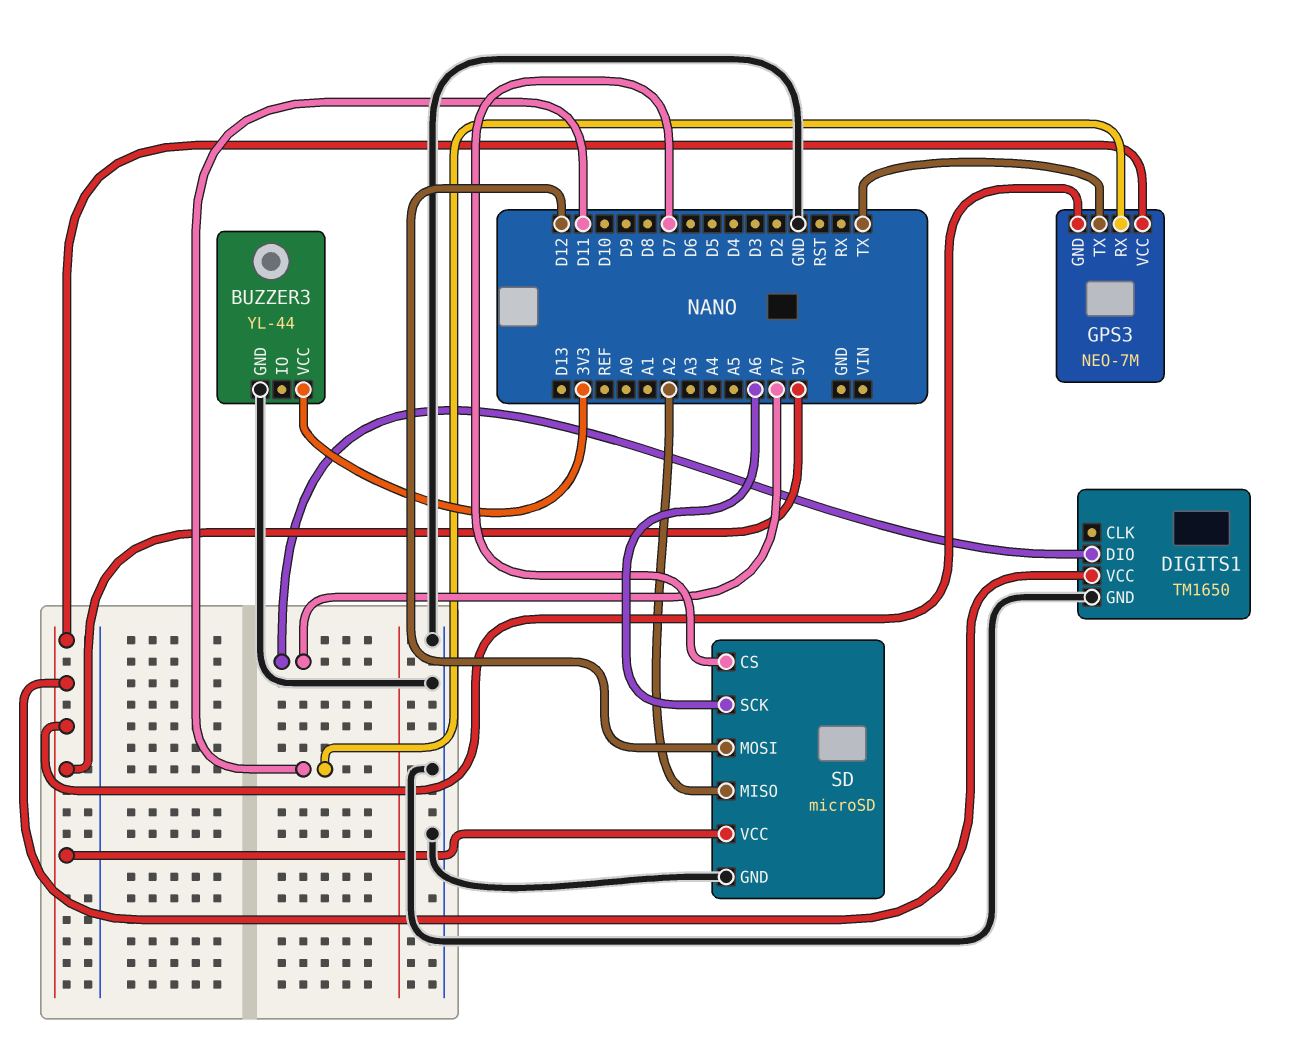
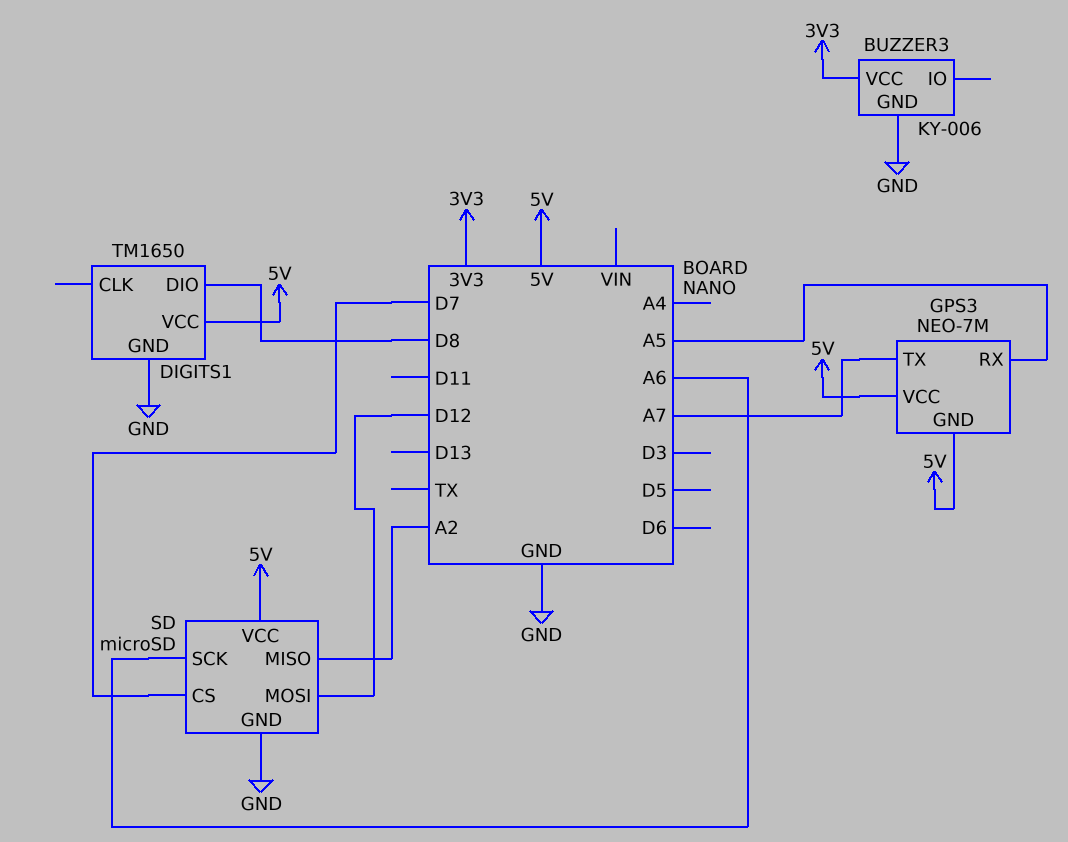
BUZZER3: YL-44 -> KY-006
DIGITS1 pin DIO: A7 -> D8
GPS3 pin RX: D11 -> A5
GPS3 pin TX: TX -> A7

